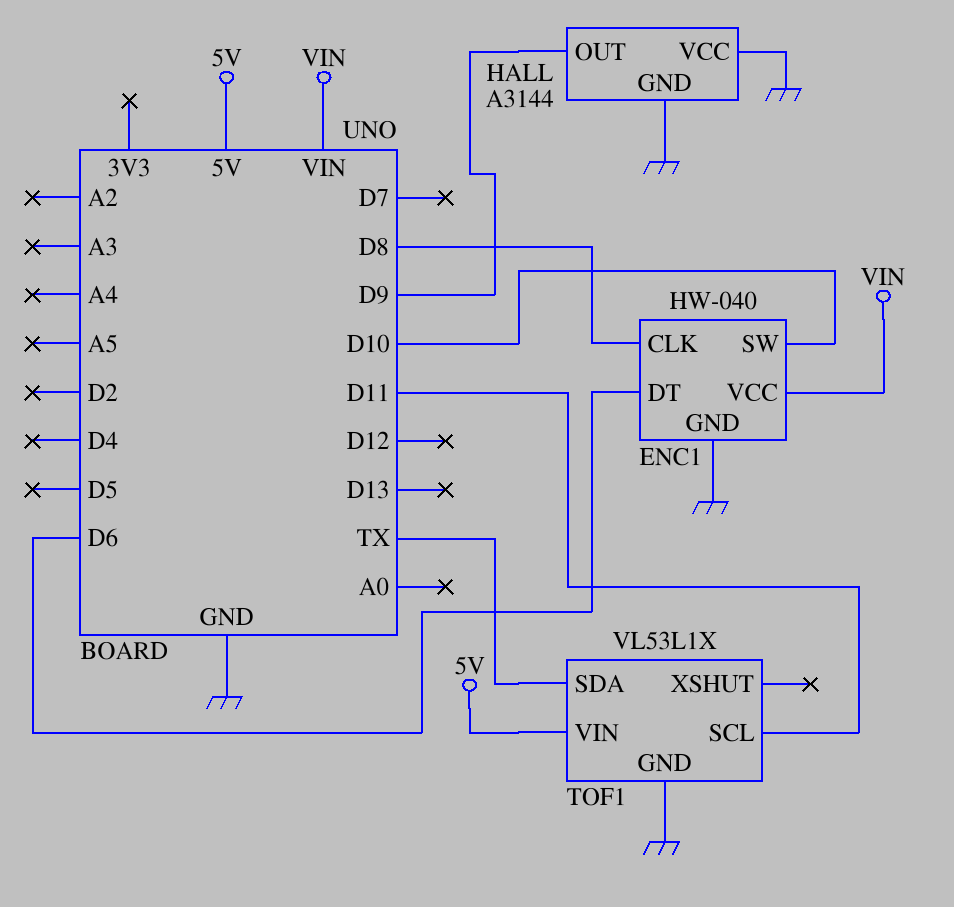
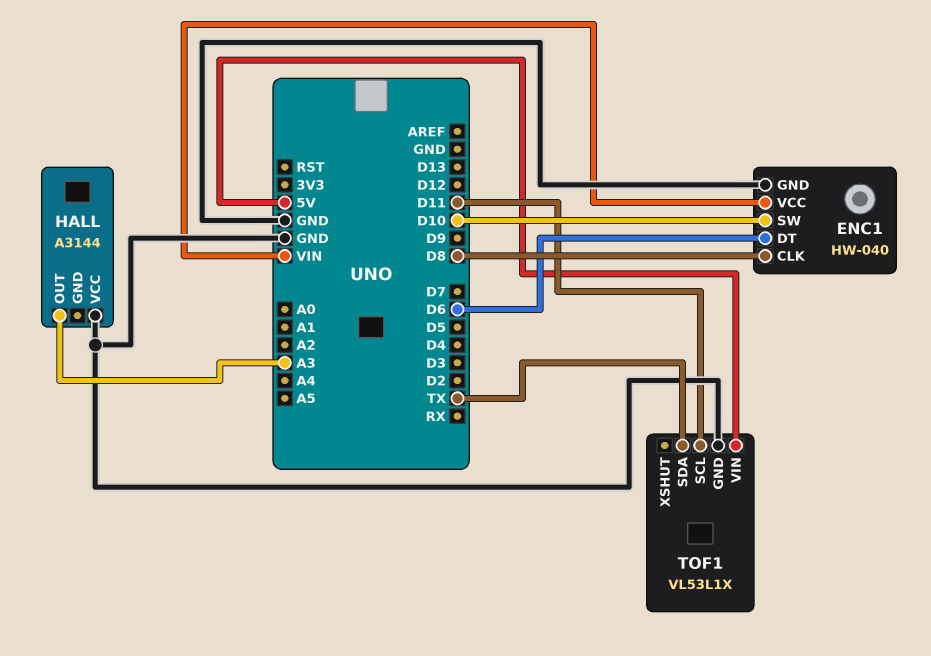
HALL pin GND: GND -> none
HALL pin OUT: D9 -> A3

